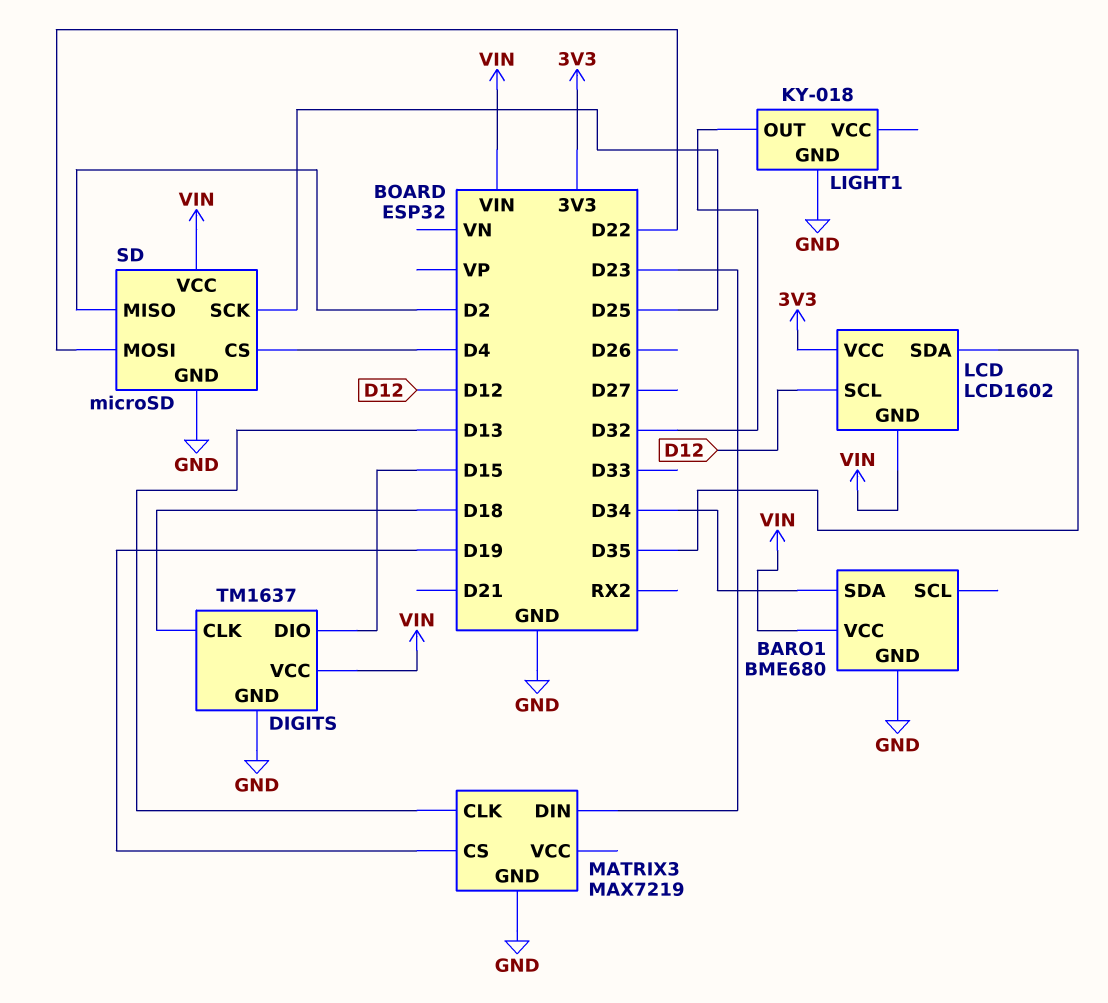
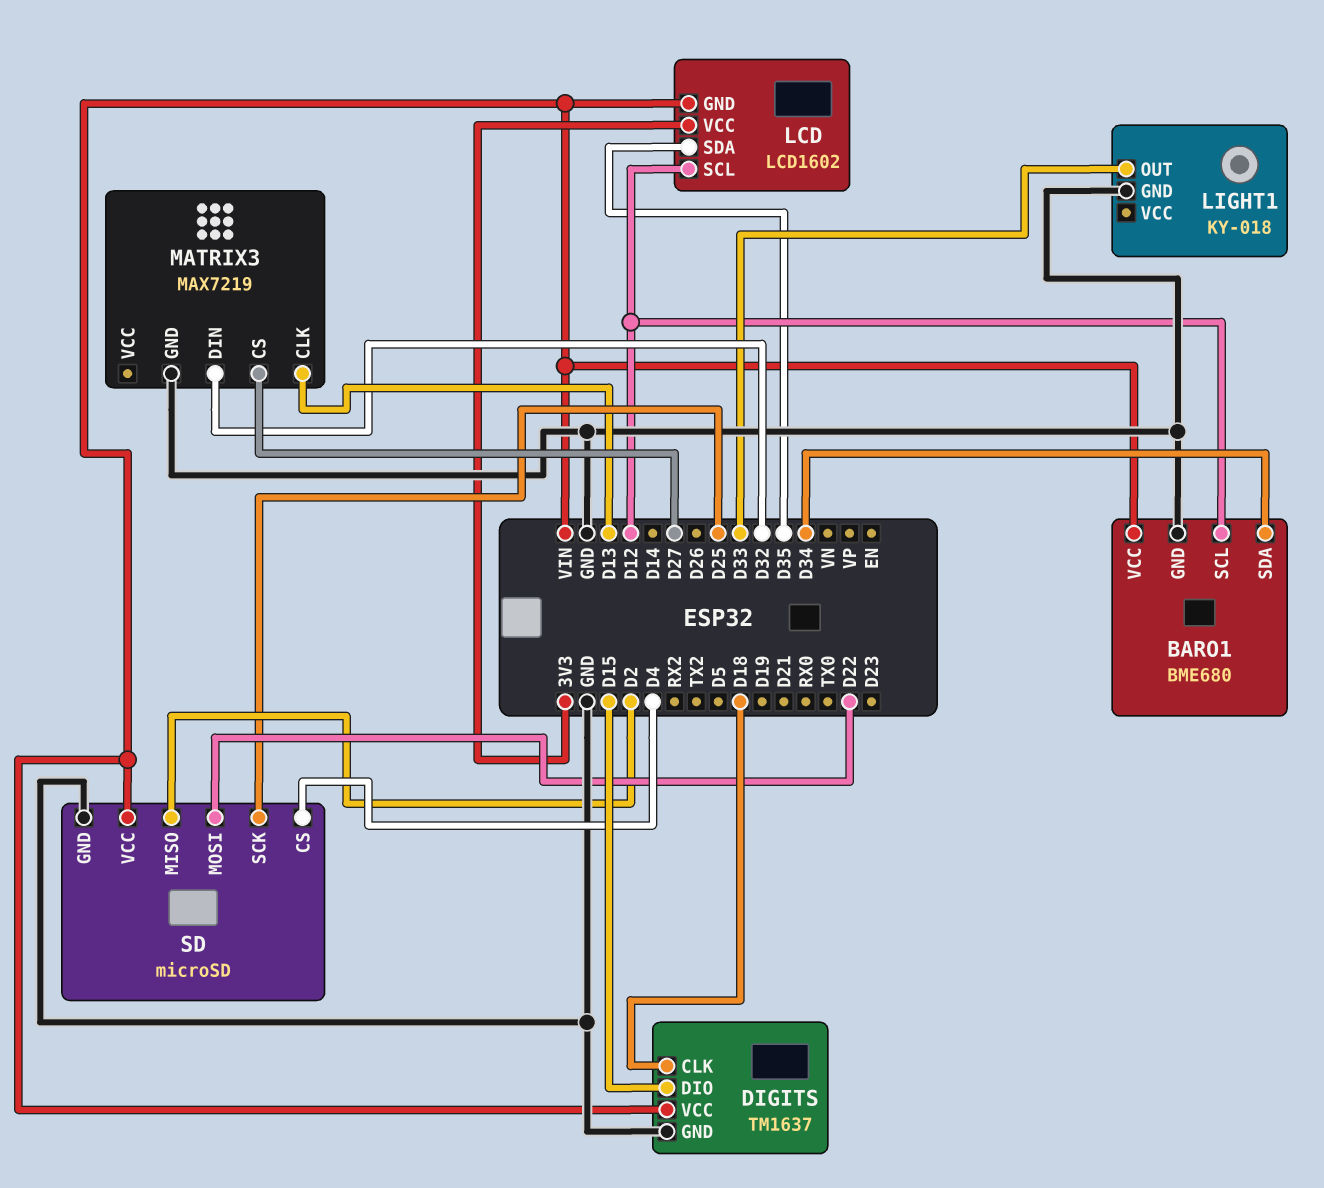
BARO1 pin SCL: none -> D12
LIGHT1 pin OUT: D32 -> D33
MATRIX3 pin CS: D19 -> D27
MATRIX3 pin DIN: D23 -> D32

